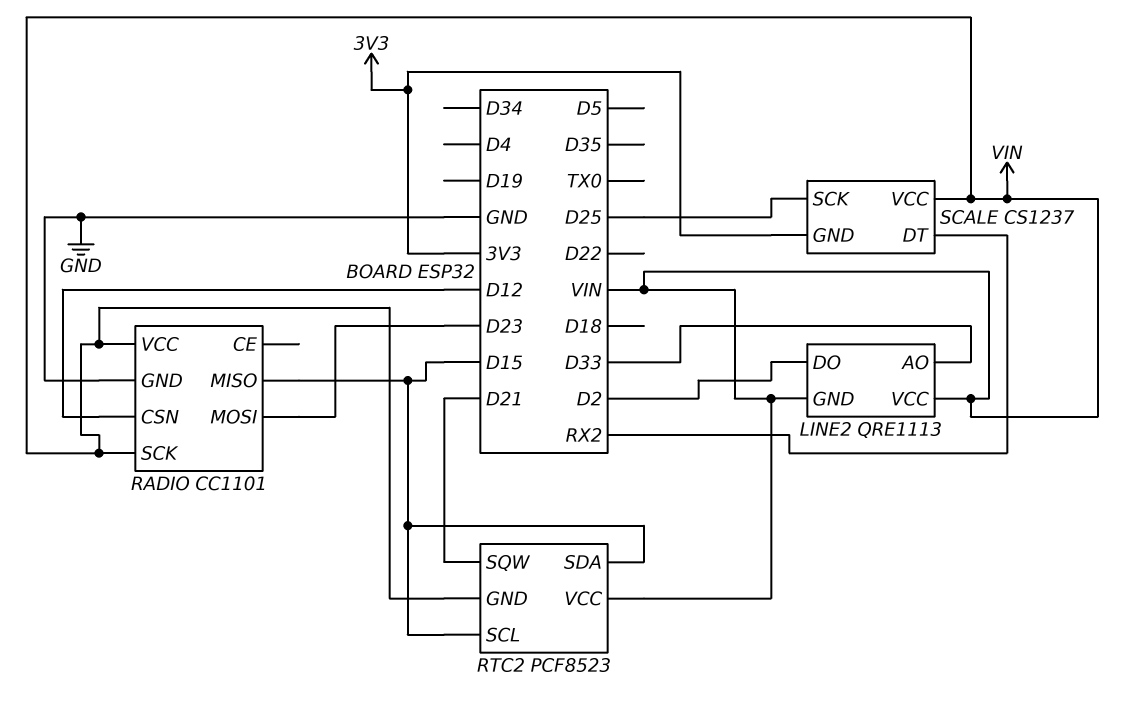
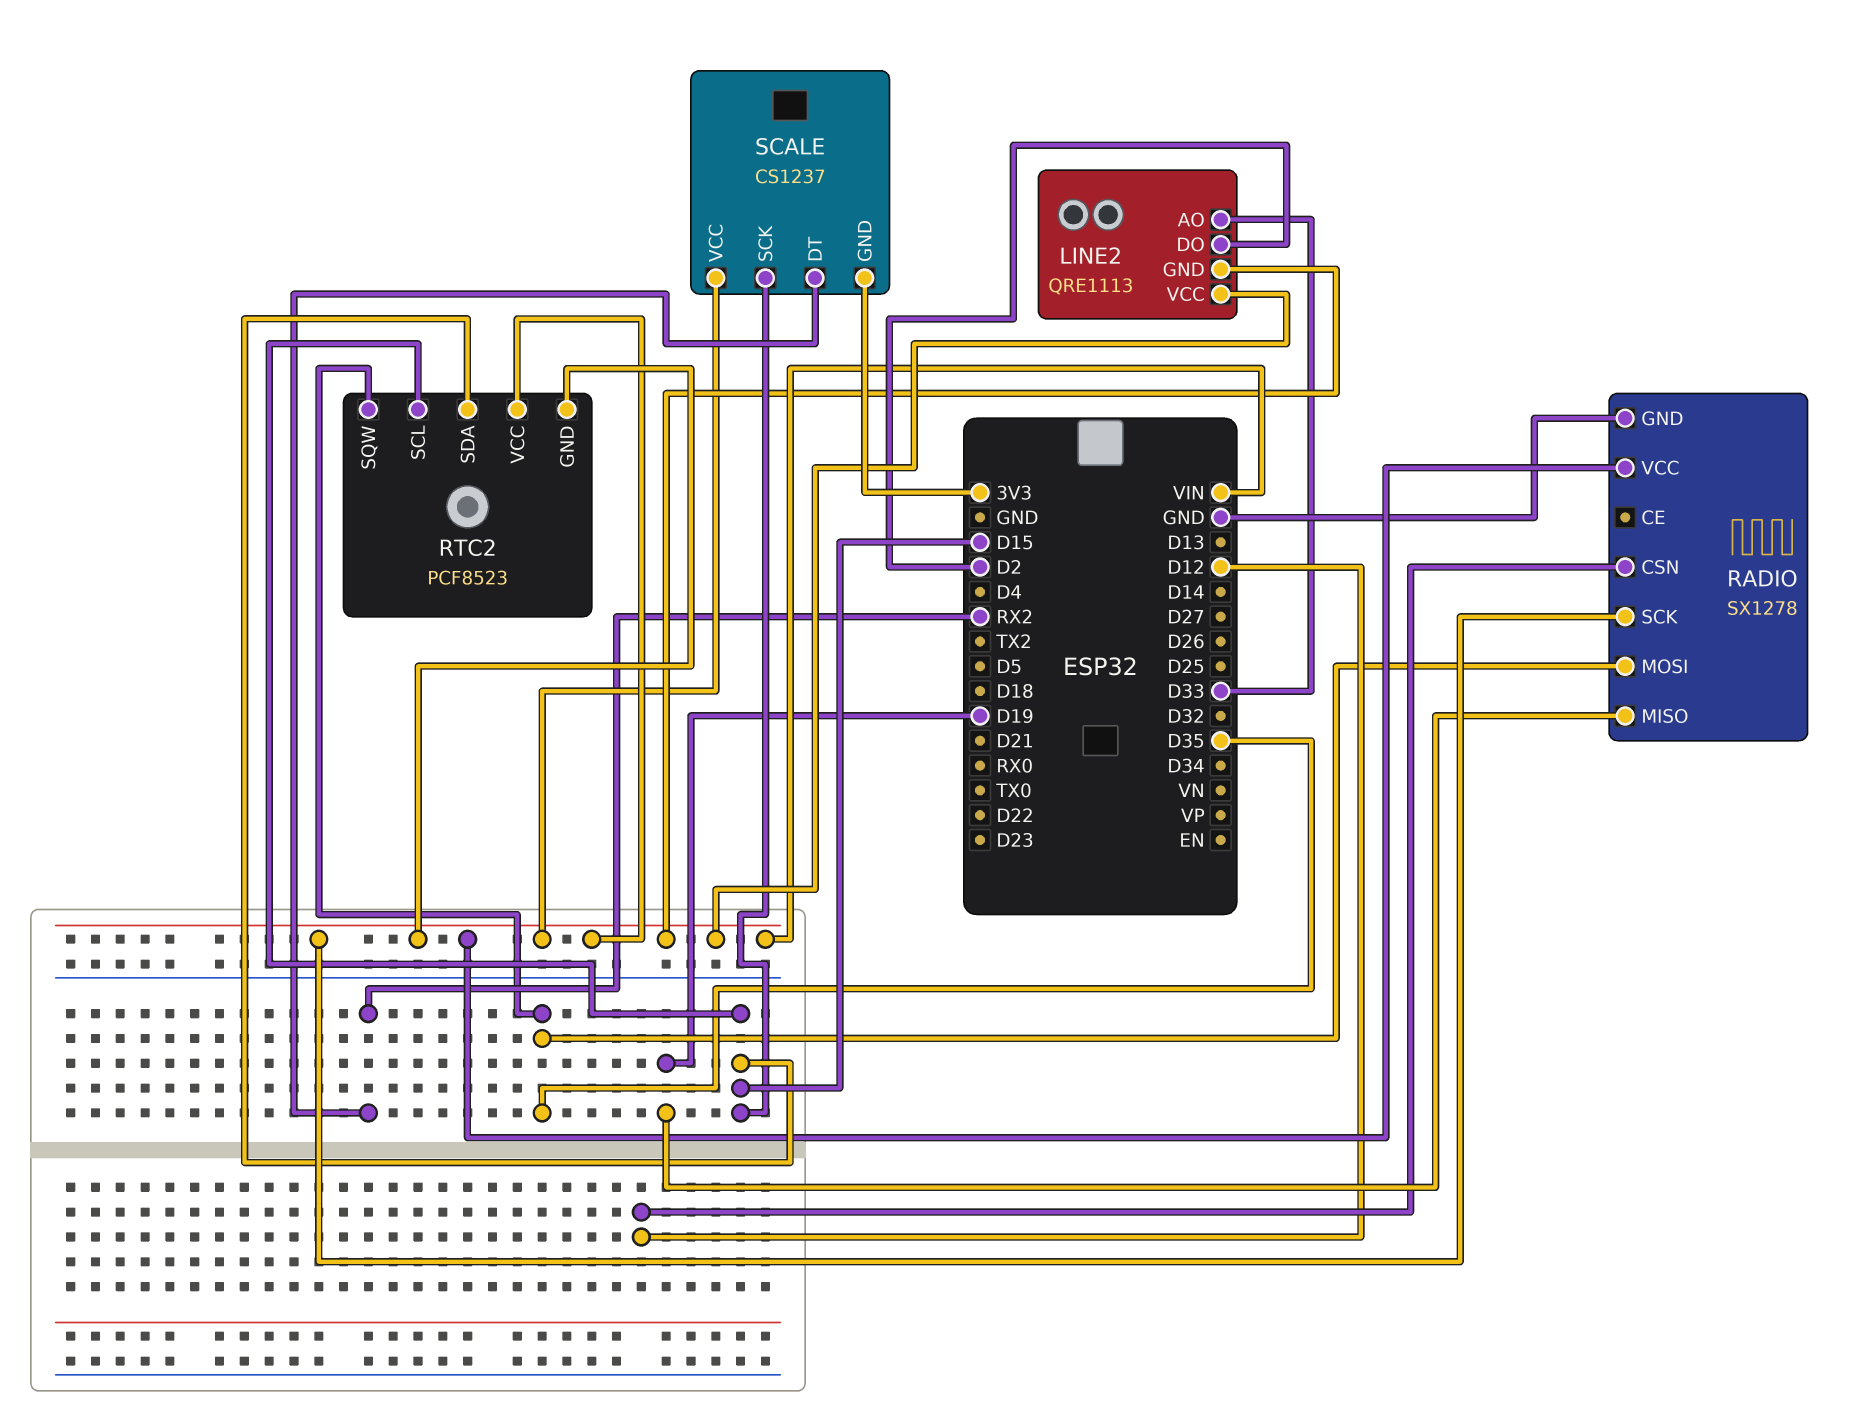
RADIO: CC1101 -> SX1278
RADIO pin MISO: D15 -> D19
RADIO pin MOSI: D23 -> D35
RTC2 pin SQW: D21 -> D35
SCALE pin SCK: D25 -> D15

